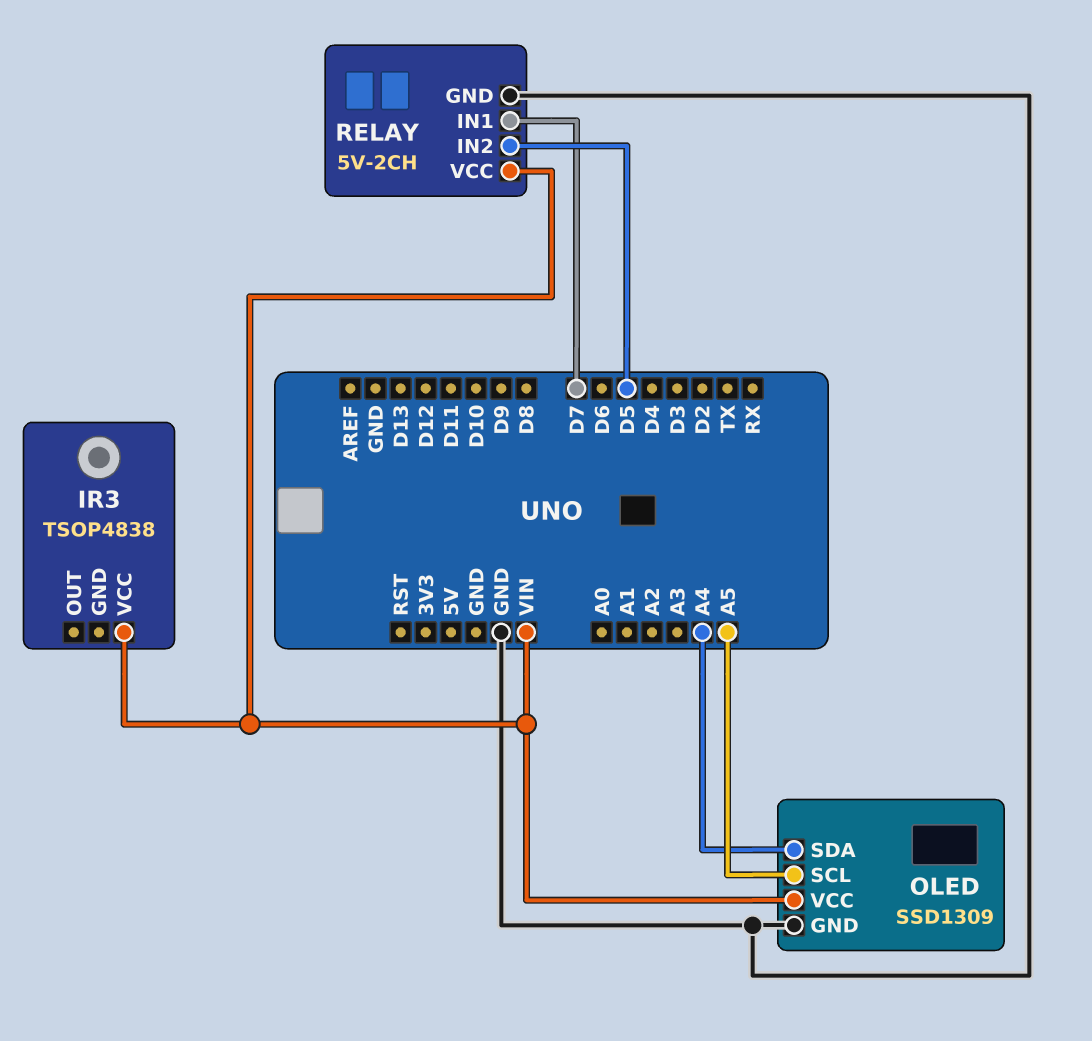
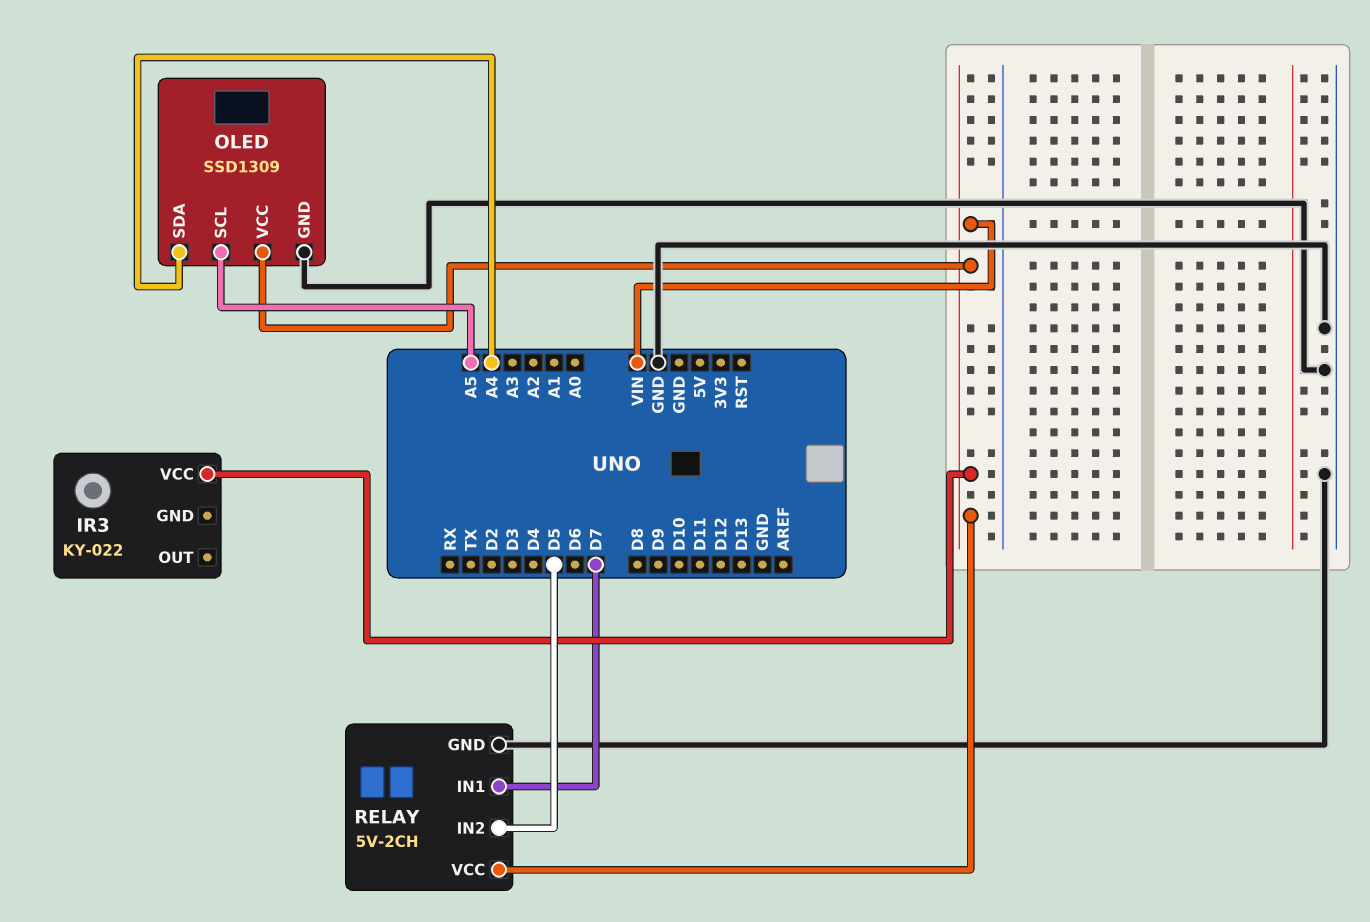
IR3: TSOP4838 -> KY-022

